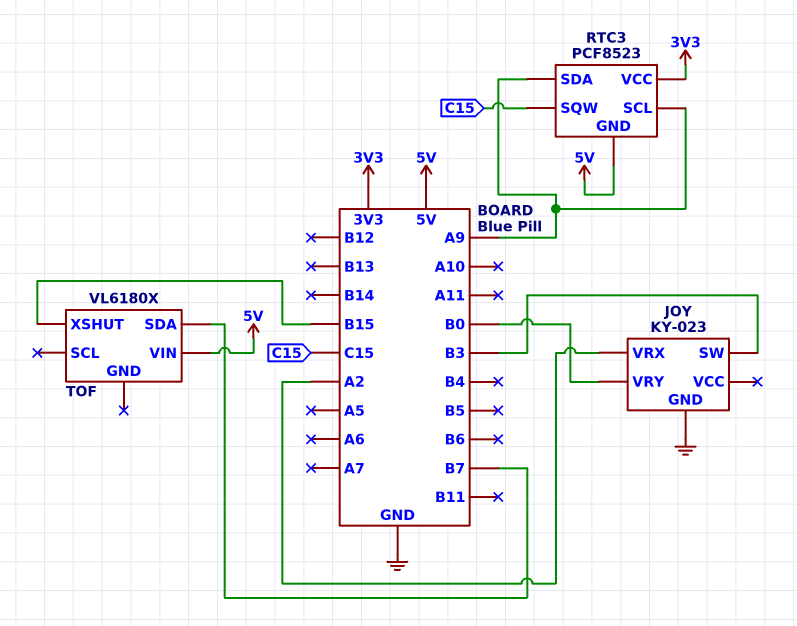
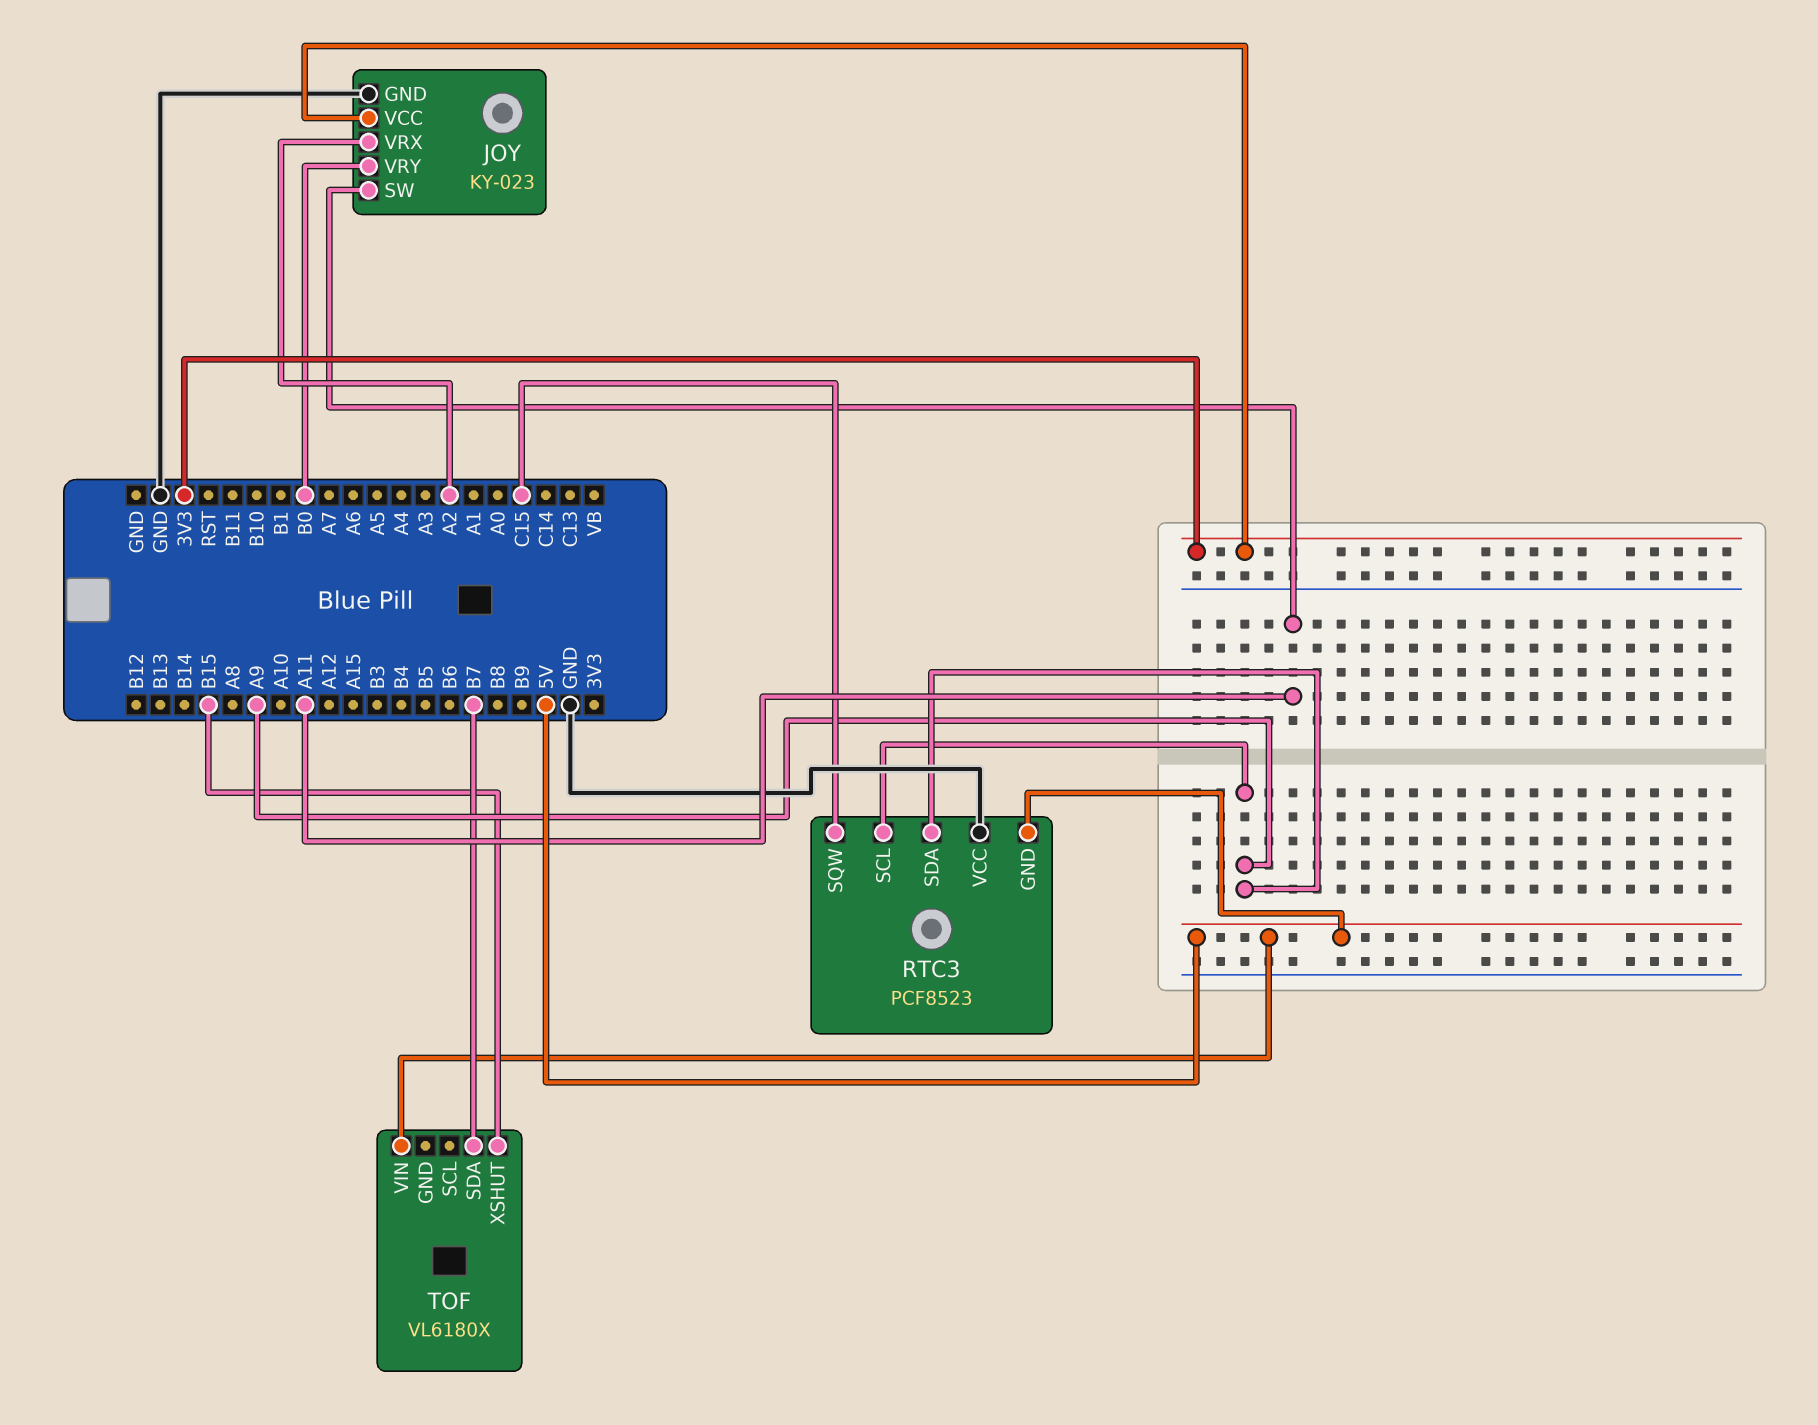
JOY pin SW: B3 -> A11
JOY pin VCC: none -> 3V3
RTC3 pin VCC: 3V3 -> GND

